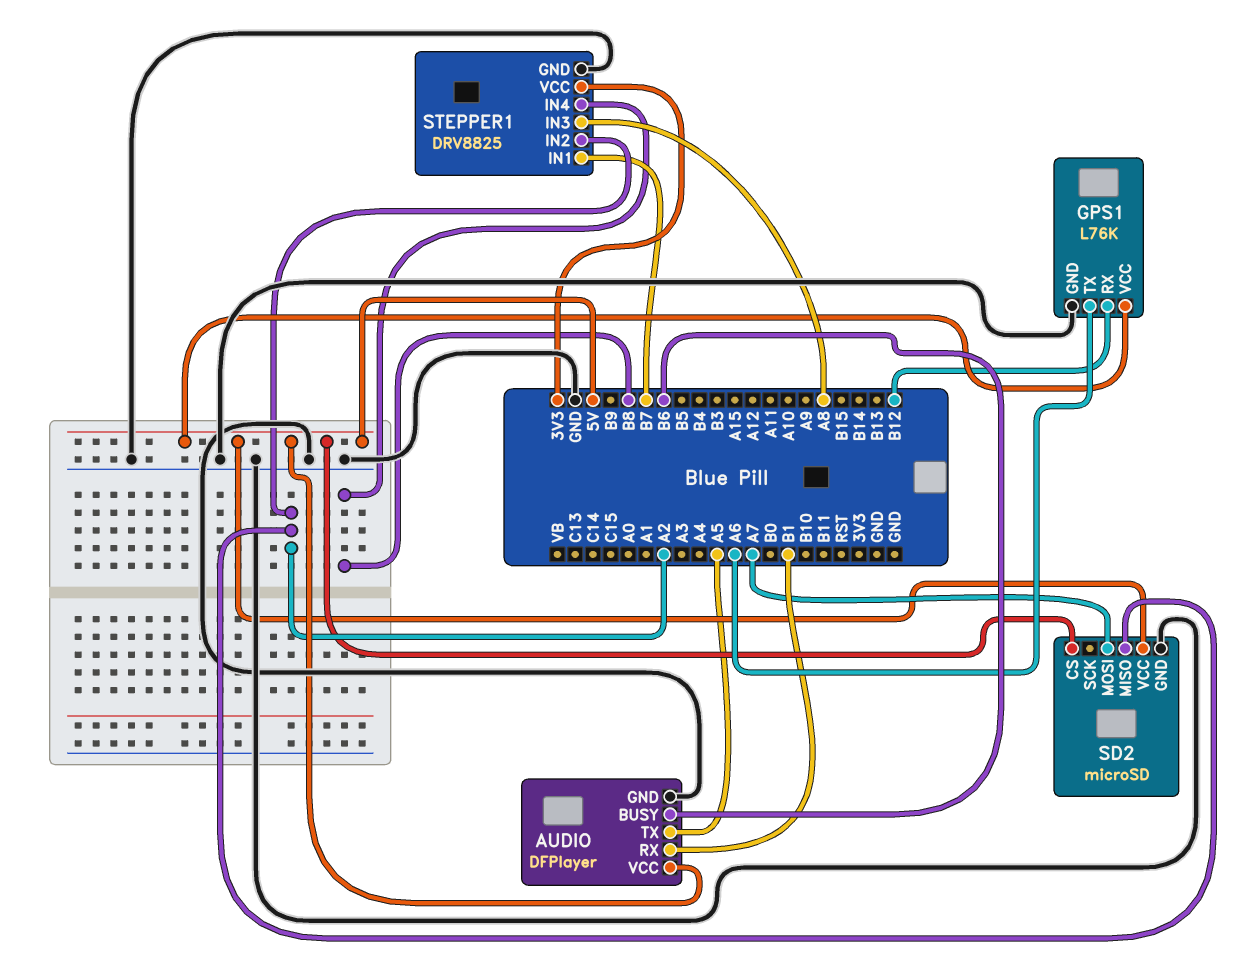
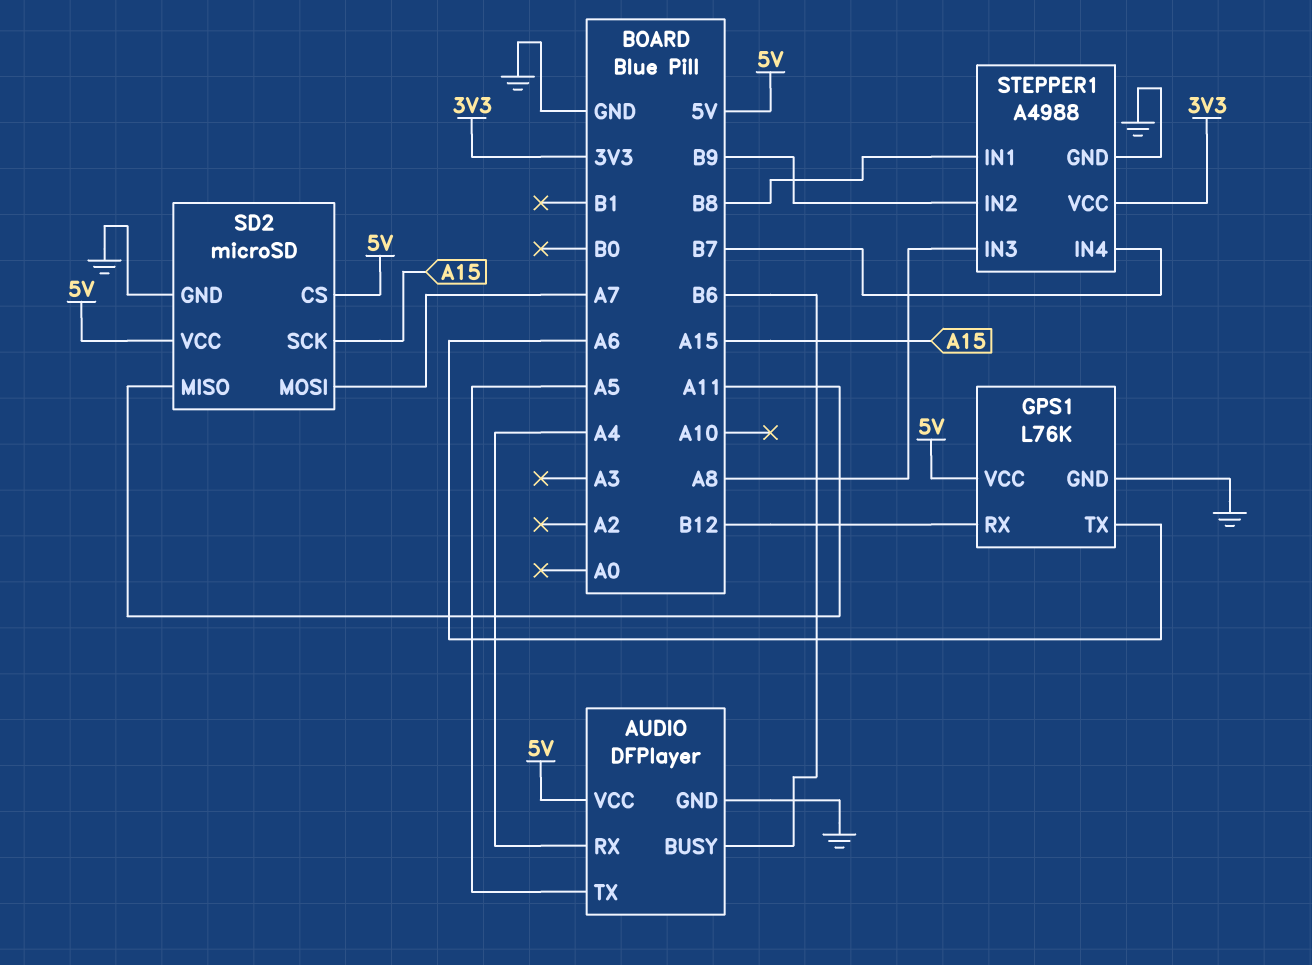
AUDIO pin RX: B1 -> A4
SD2 pin MISO: A2 -> A11
SD2 pin SCK: none -> A15
STEPPER1: DRV8825 -> A4988
STEPPER1 pin IN1: B7 -> B8
STEPPER1 pin IN2: A2 -> B9
STEPPER1 pin IN4: B8 -> B7

